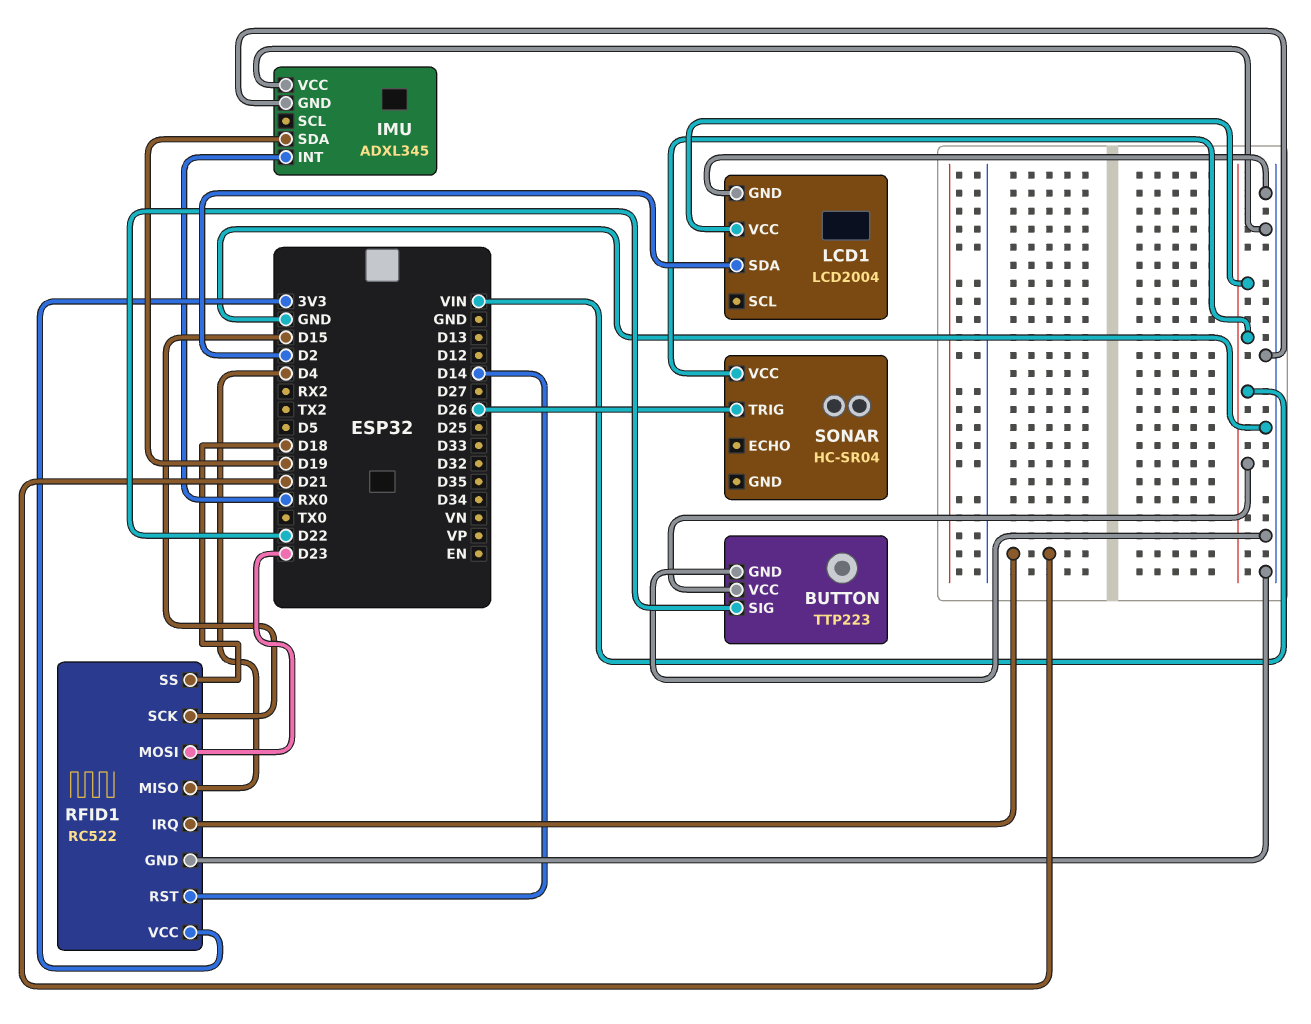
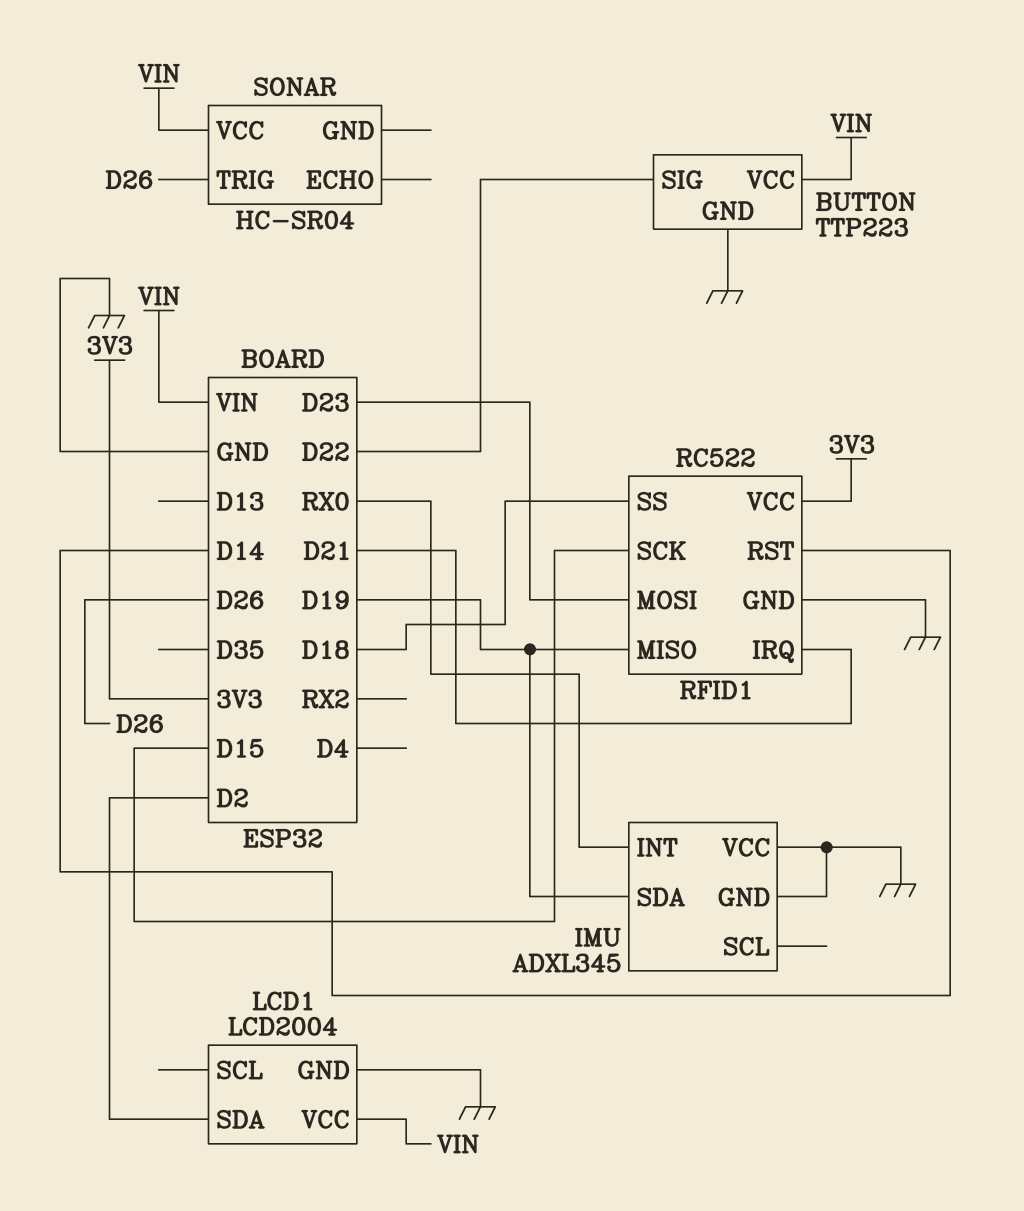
RFID1 pin MISO: D4 -> D19

